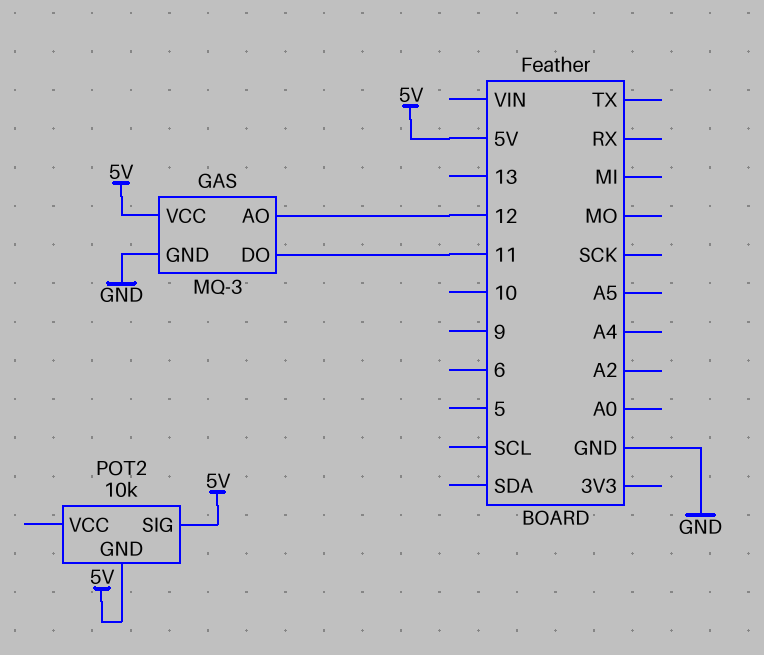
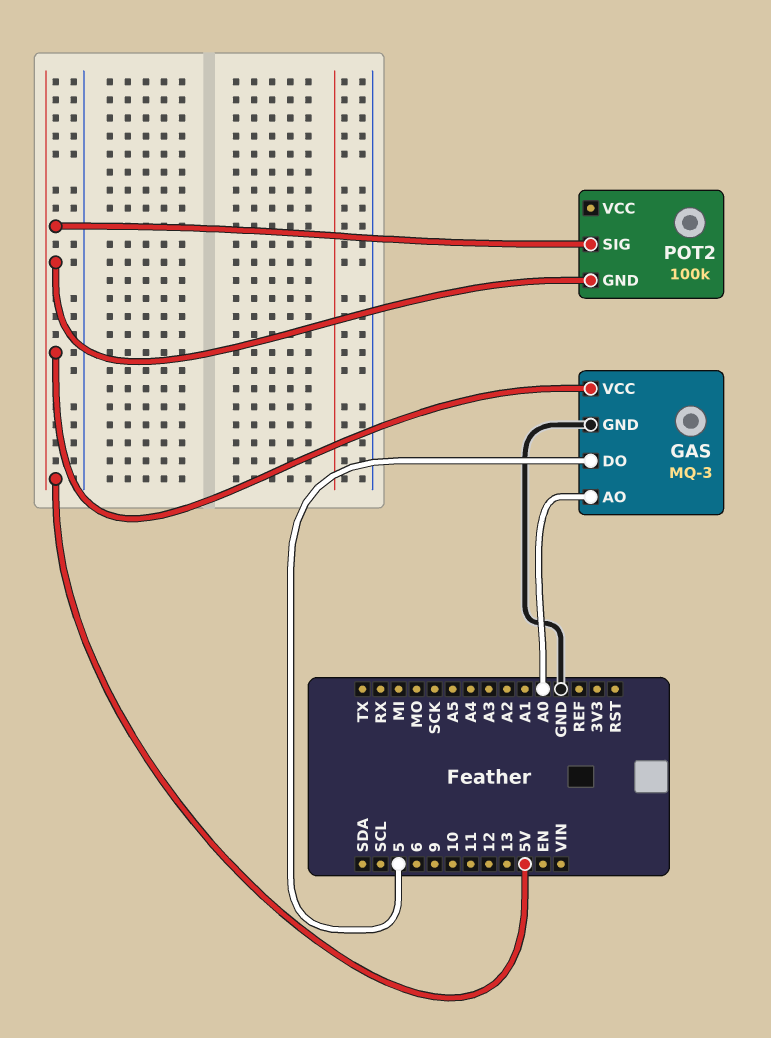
GAS pin AO: 12 -> A0
GAS pin DO: 11 -> 5
POT2: 10k -> 100k

